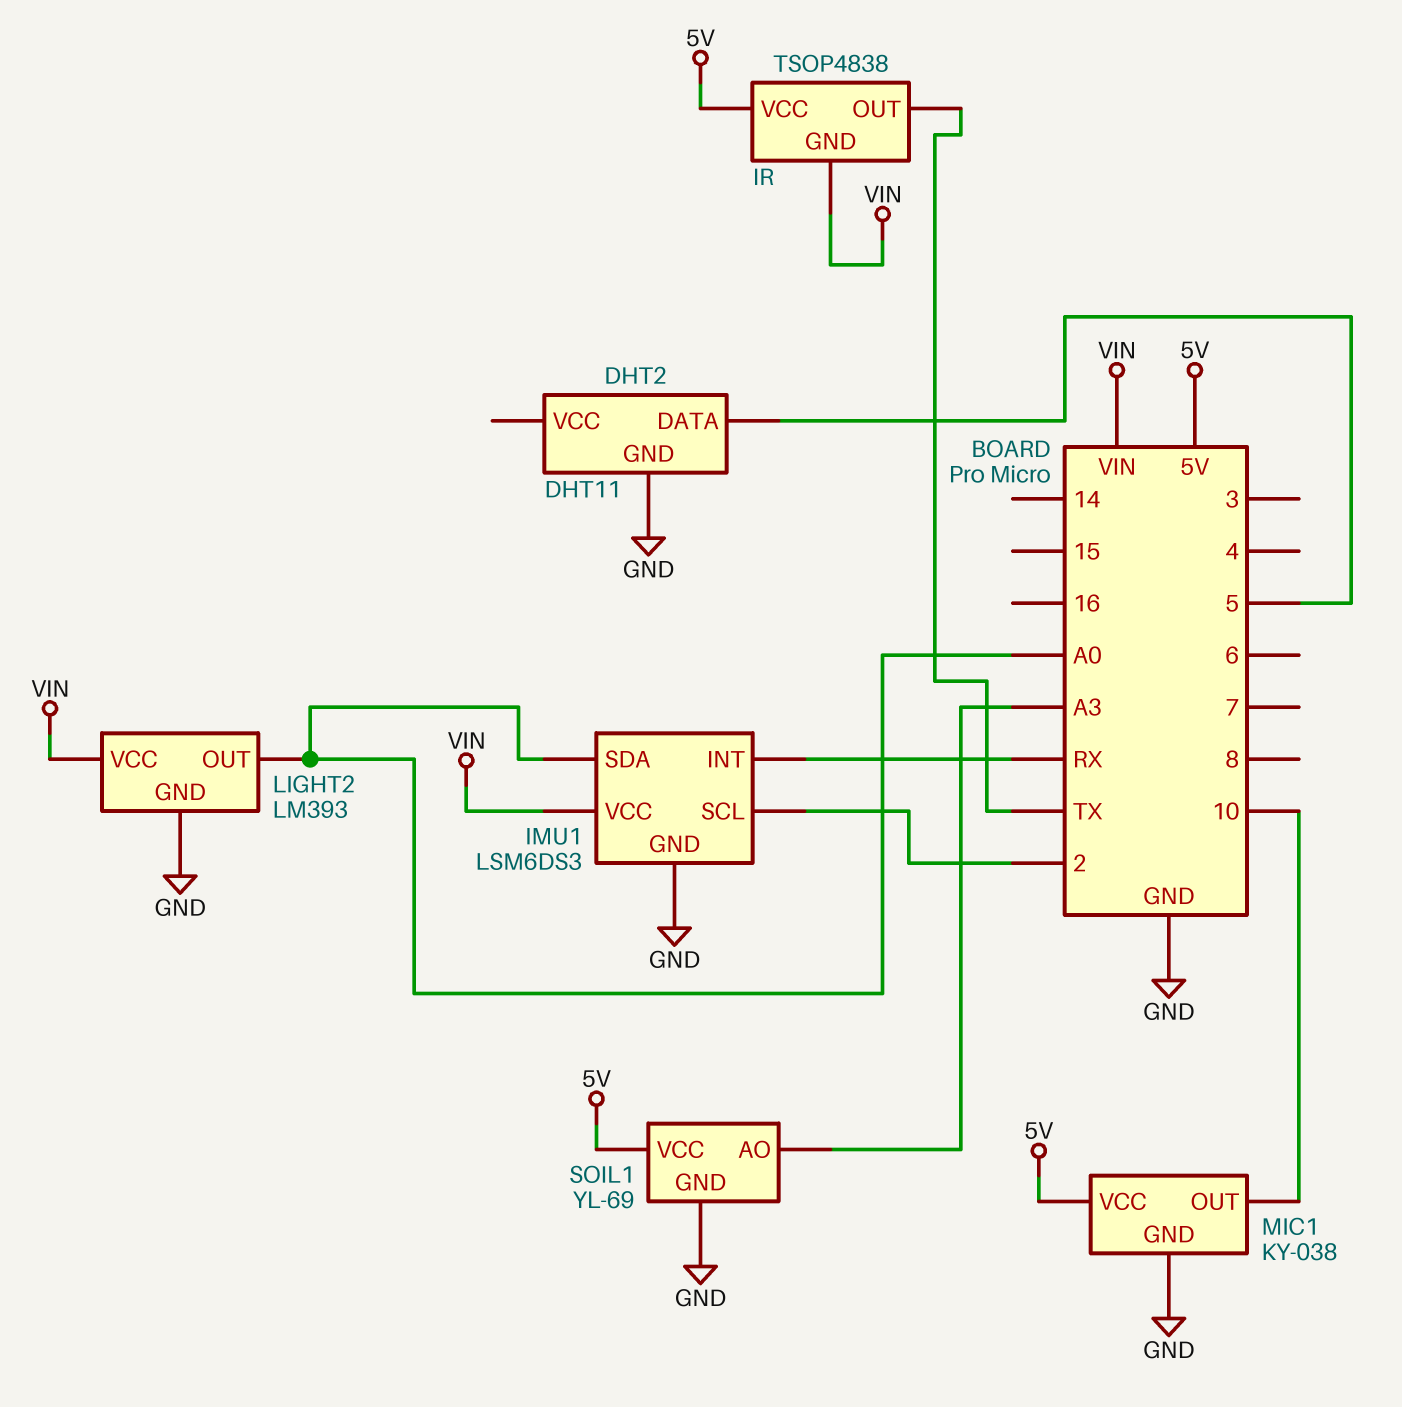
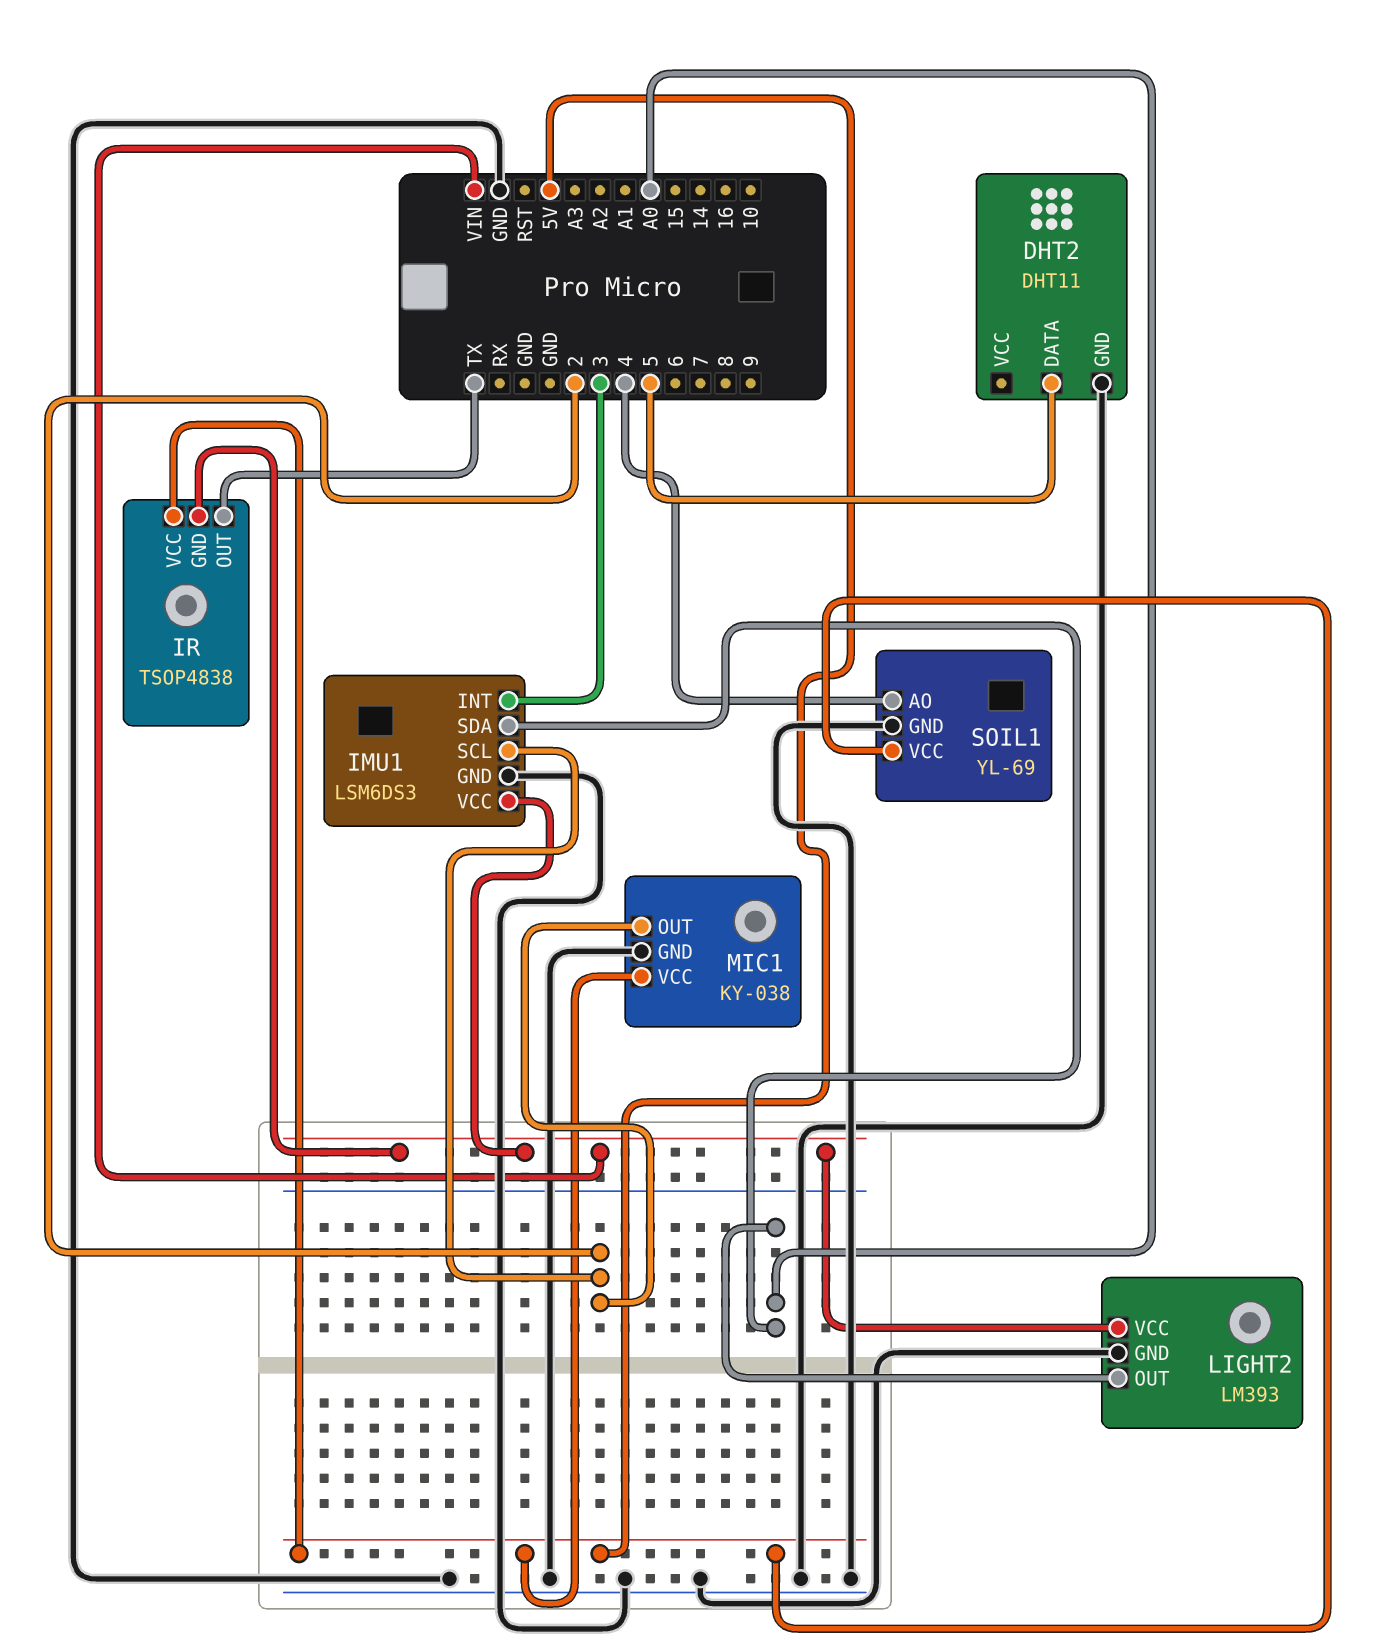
IMU1 pin INT: RX -> 3
MIC1 pin OUT: 10 -> 2
SOIL1 pin AO: A3 -> 4

